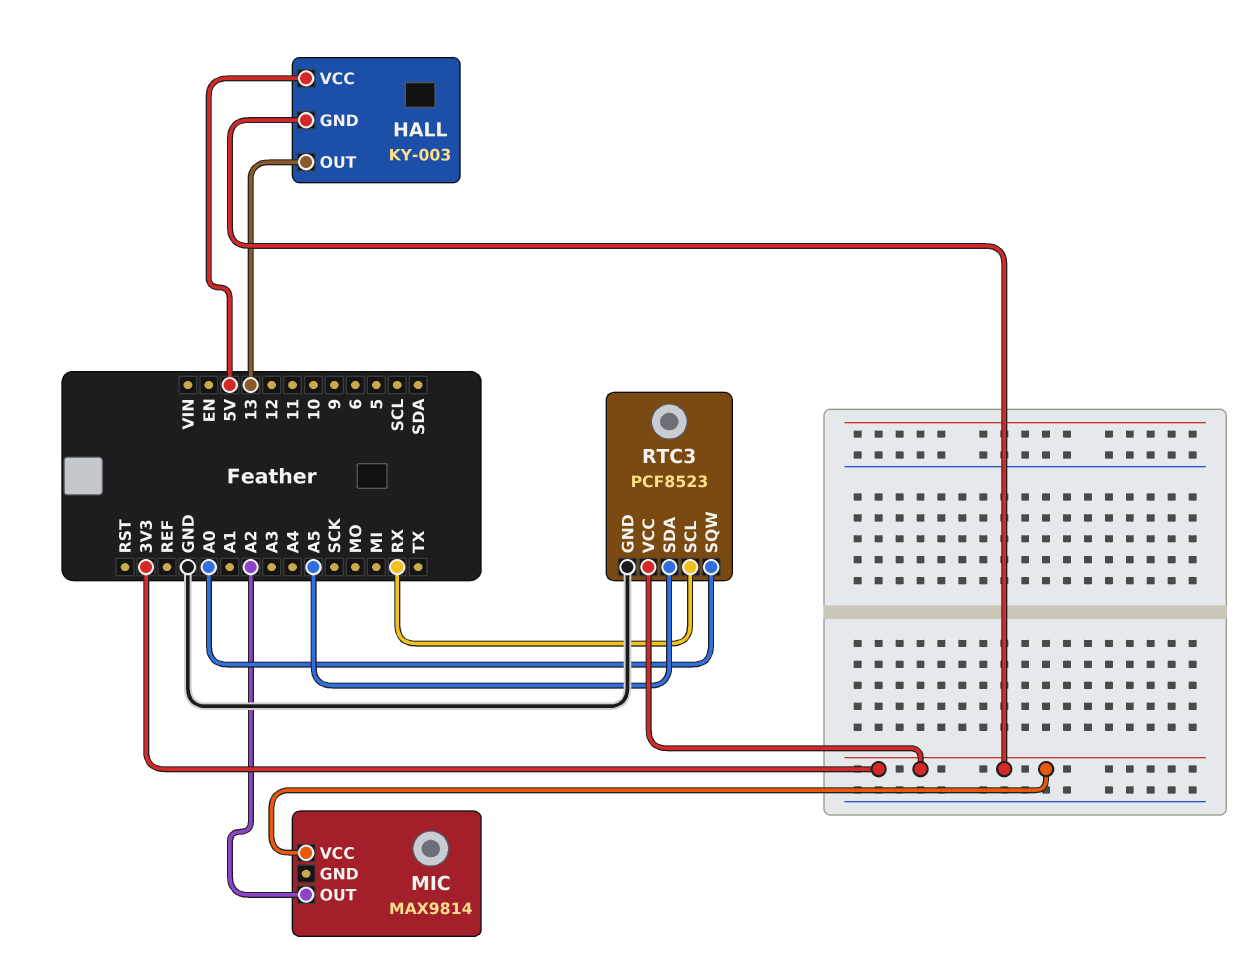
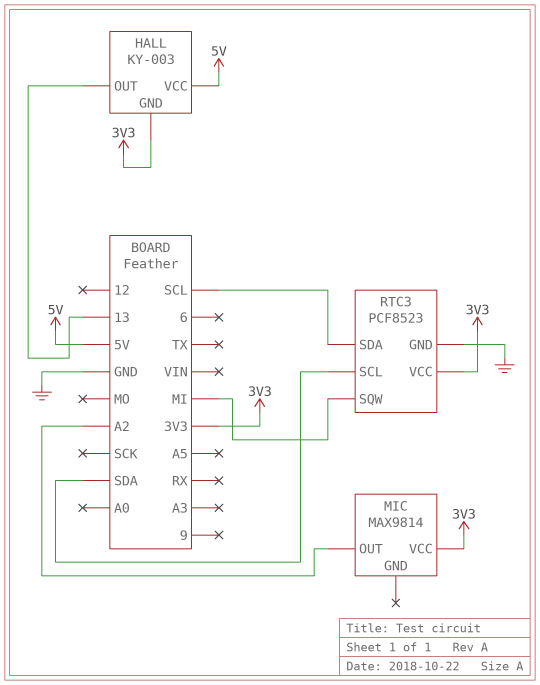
RTC3 pin SCL: RX -> SDA
RTC3 pin SDA: A5 -> SCL
RTC3 pin SQW: A0 -> MI

